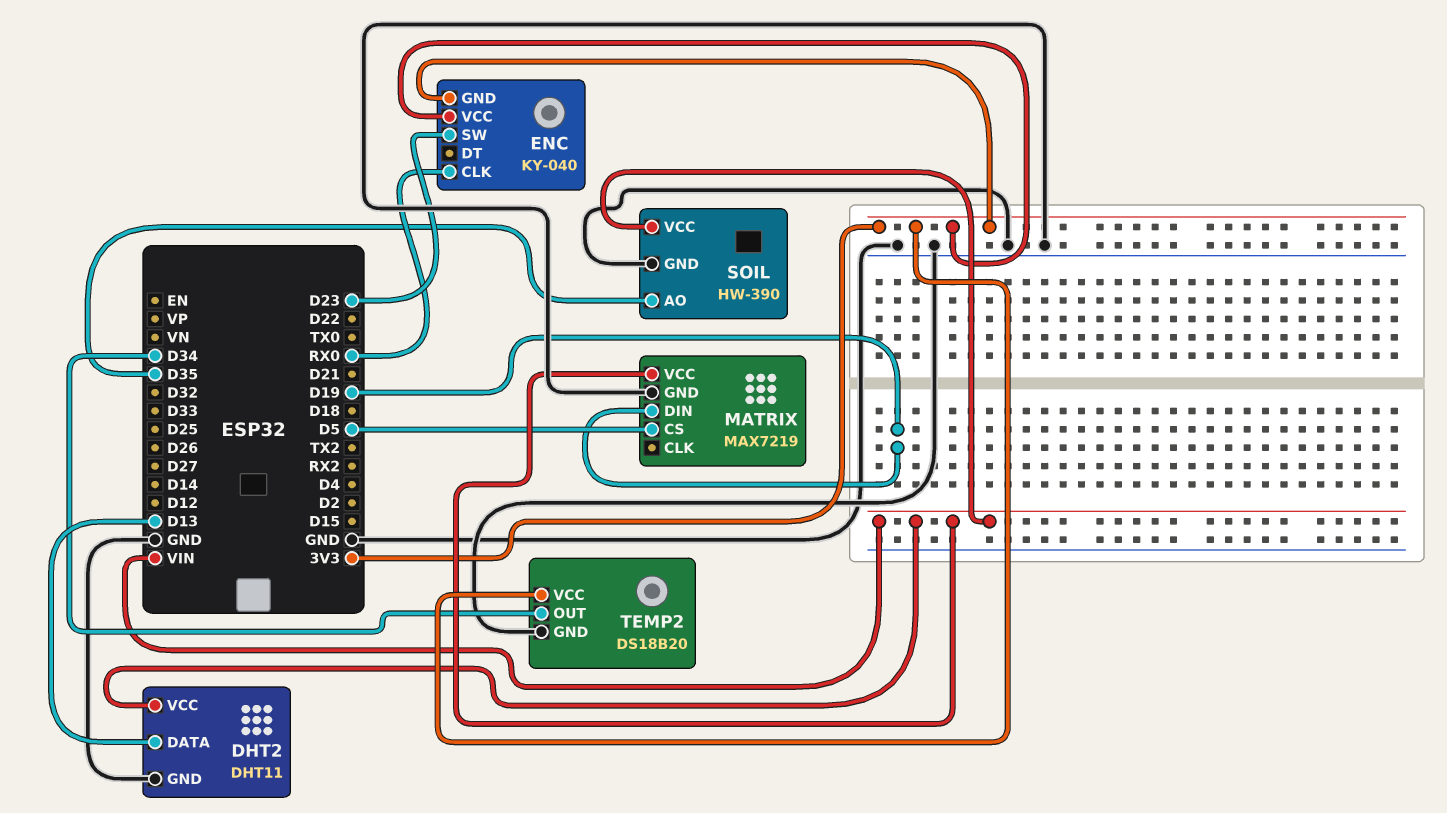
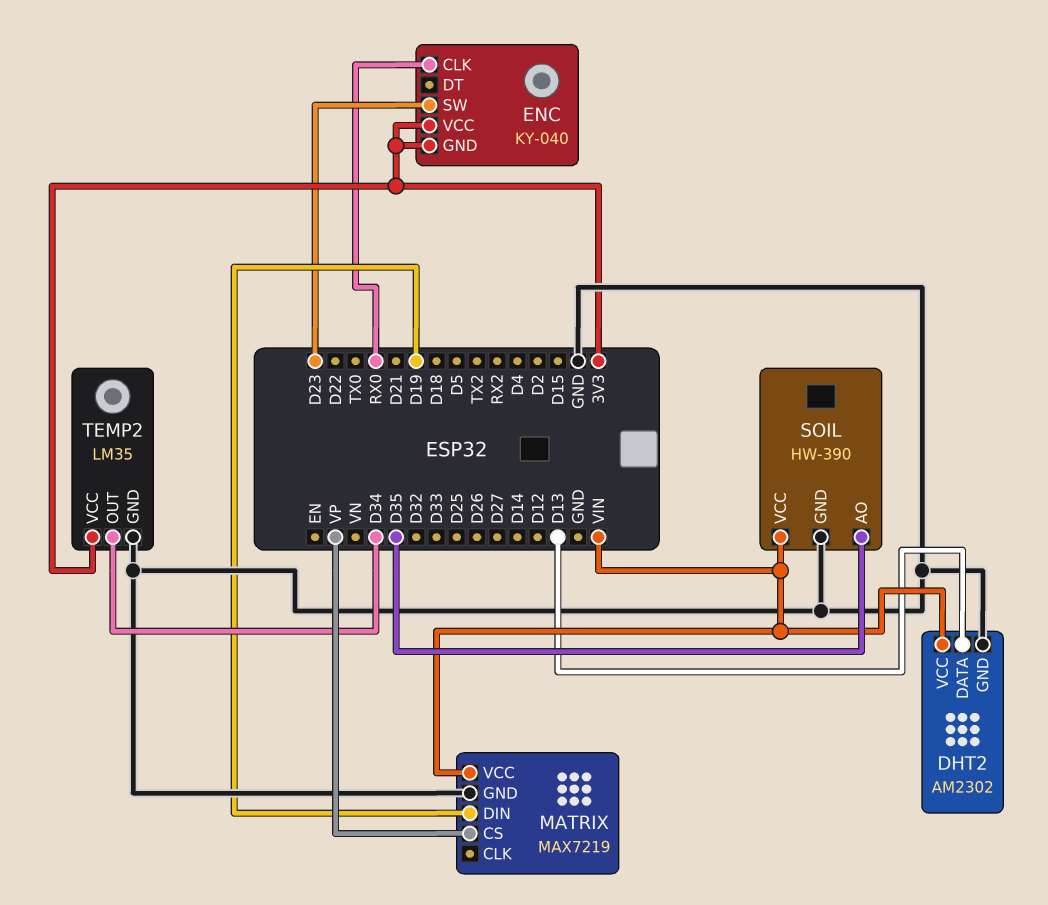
DHT2: DHT11 -> AM2302
MATRIX pin CS: D5 -> VP
TEMP2: DS18B20 -> LM35

